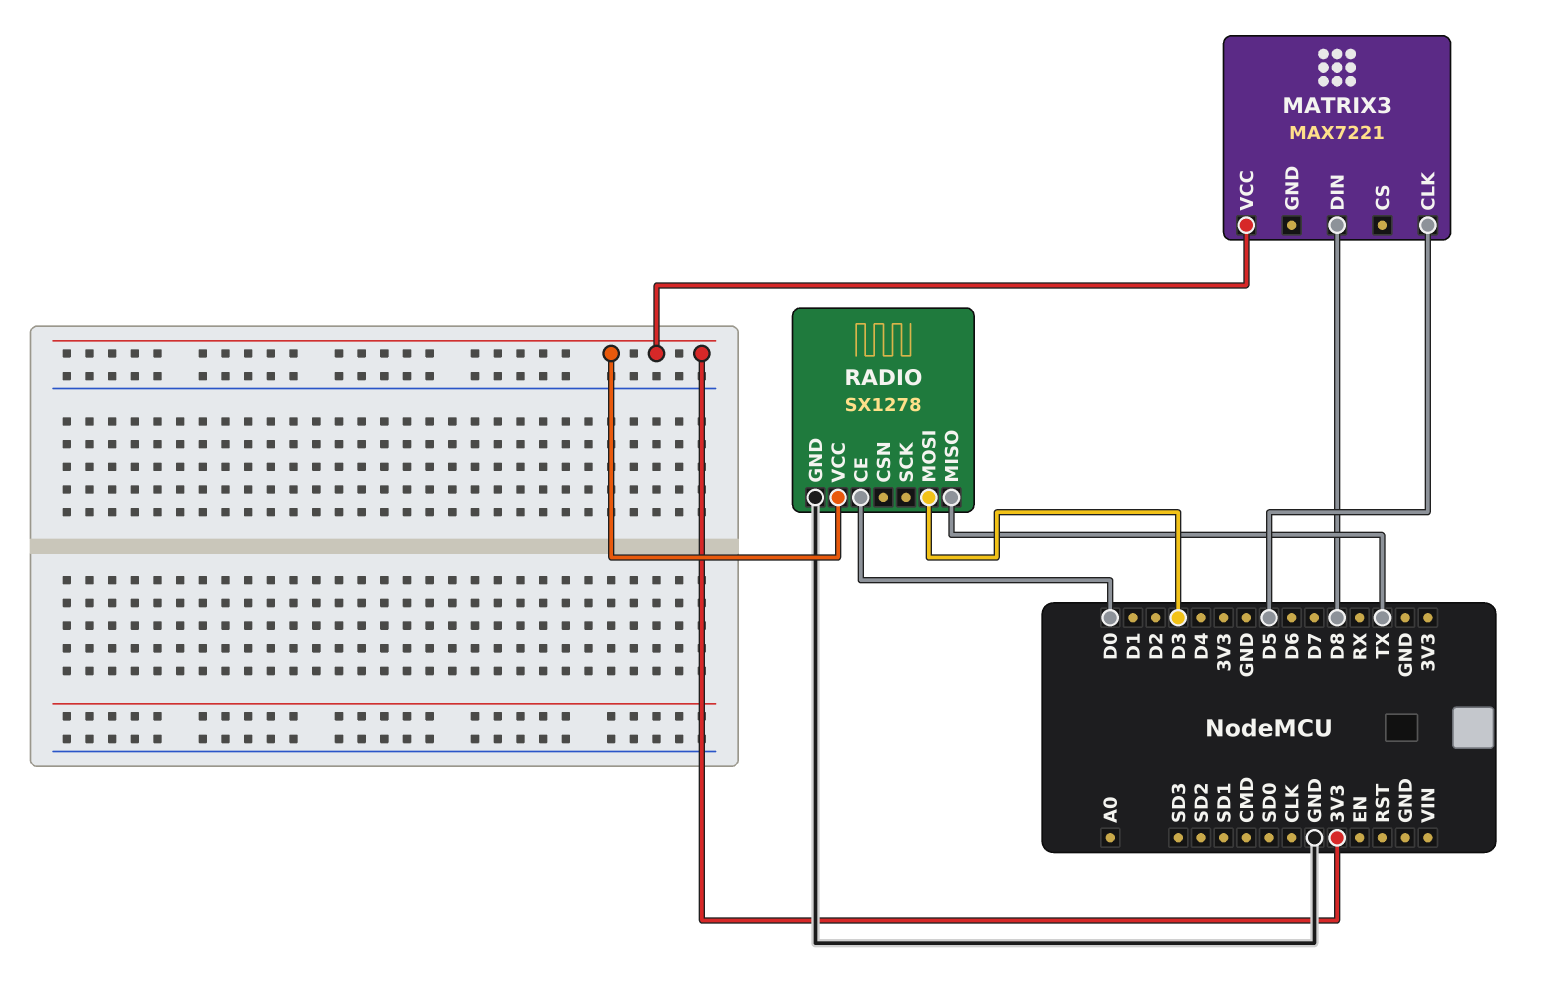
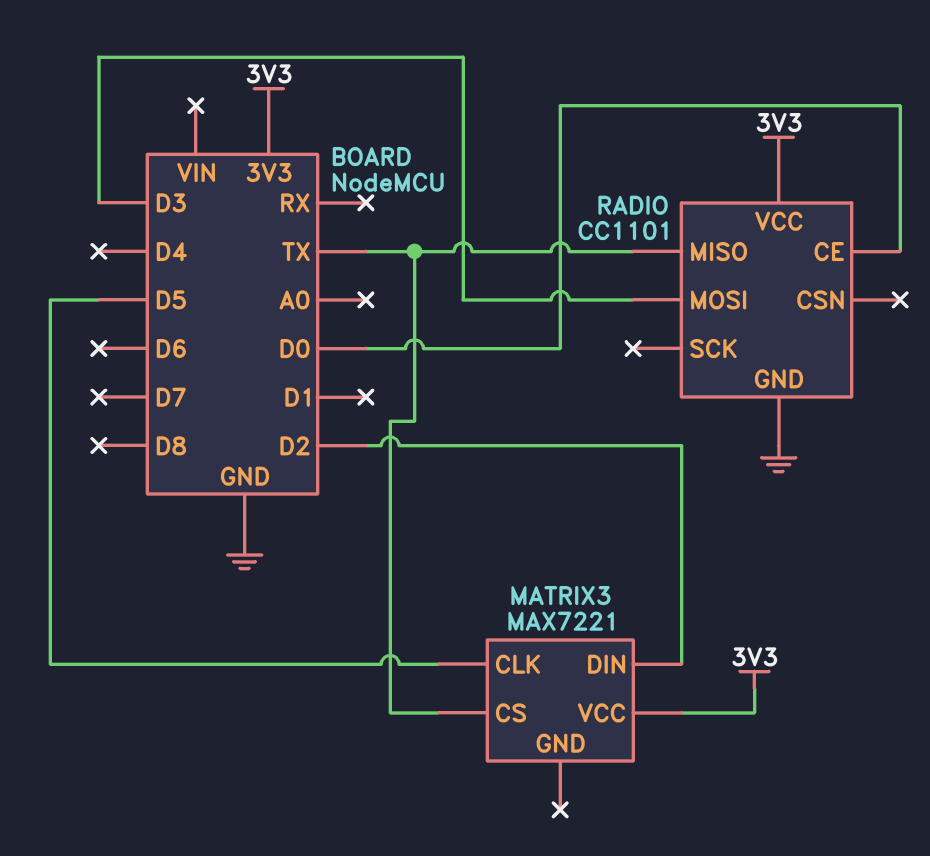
MATRIX3 pin CS: none -> TX
MATRIX3 pin DIN: D8 -> D2
RADIO: SX1278 -> CC1101

